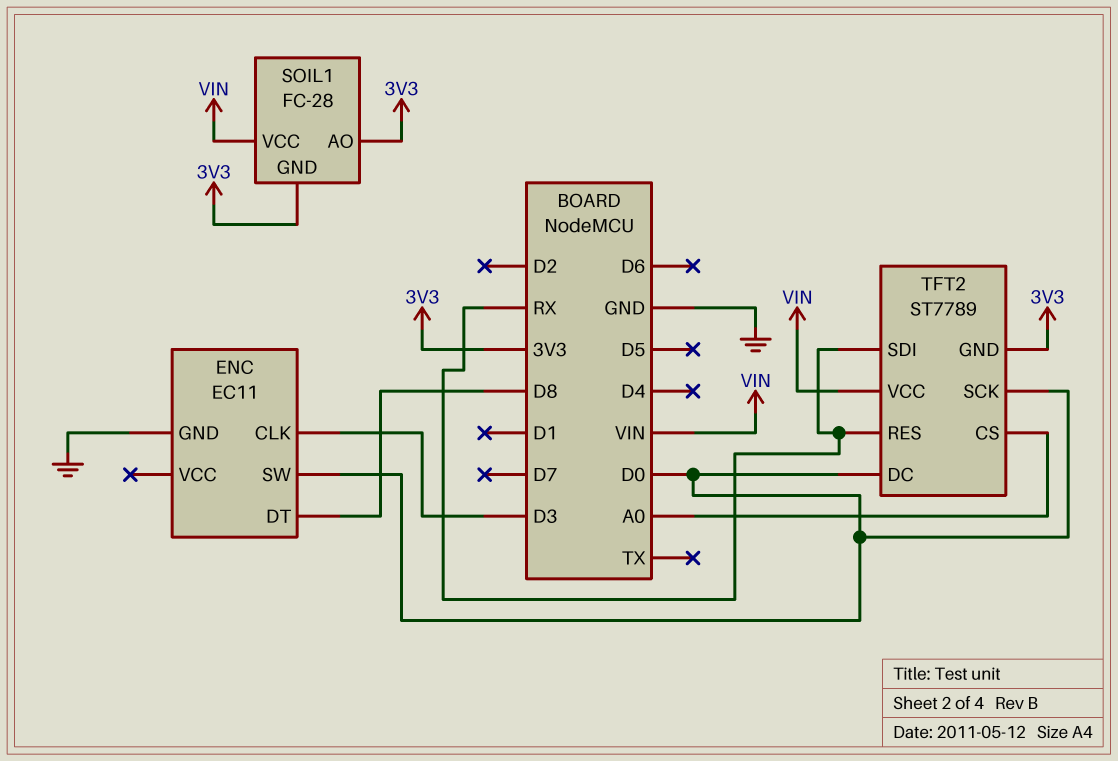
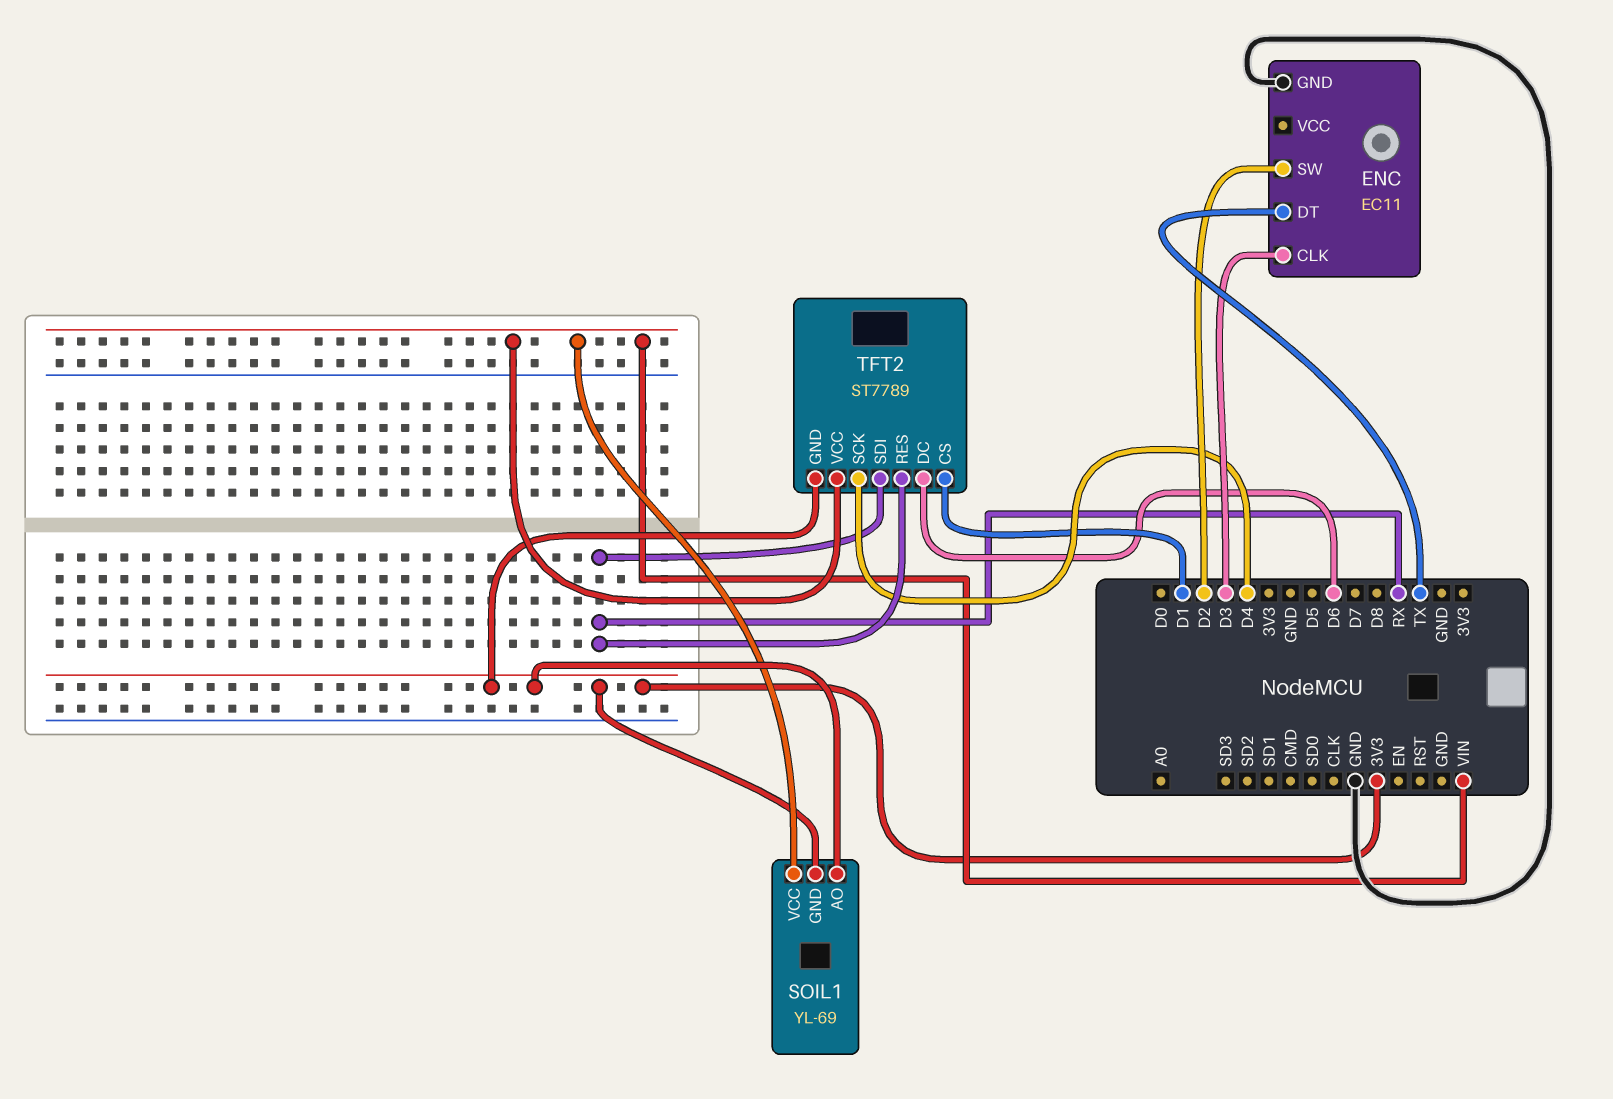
ENC pin DT: D8 -> TX
ENC pin SW: D0 -> D2
SOIL1: FC-28 -> YL-69
TFT2 pin CS: A0 -> D1
TFT2 pin DC: D0 -> D6
TFT2 pin SCK: D0 -> D4

